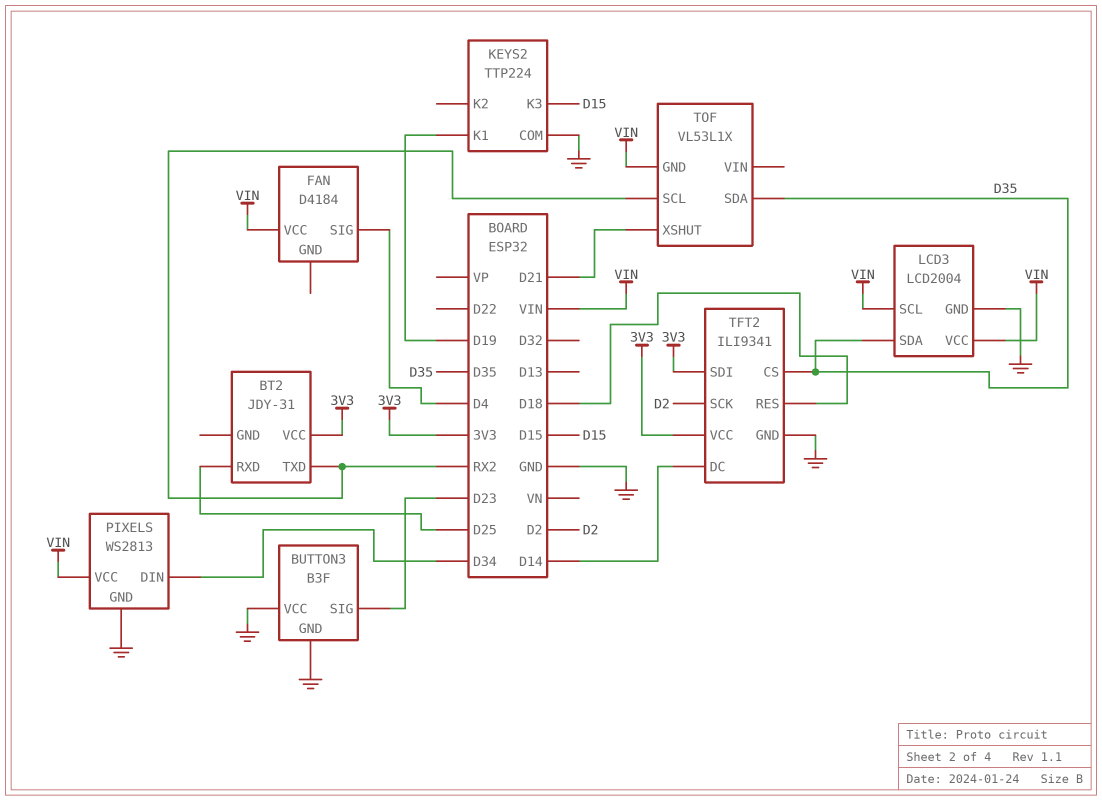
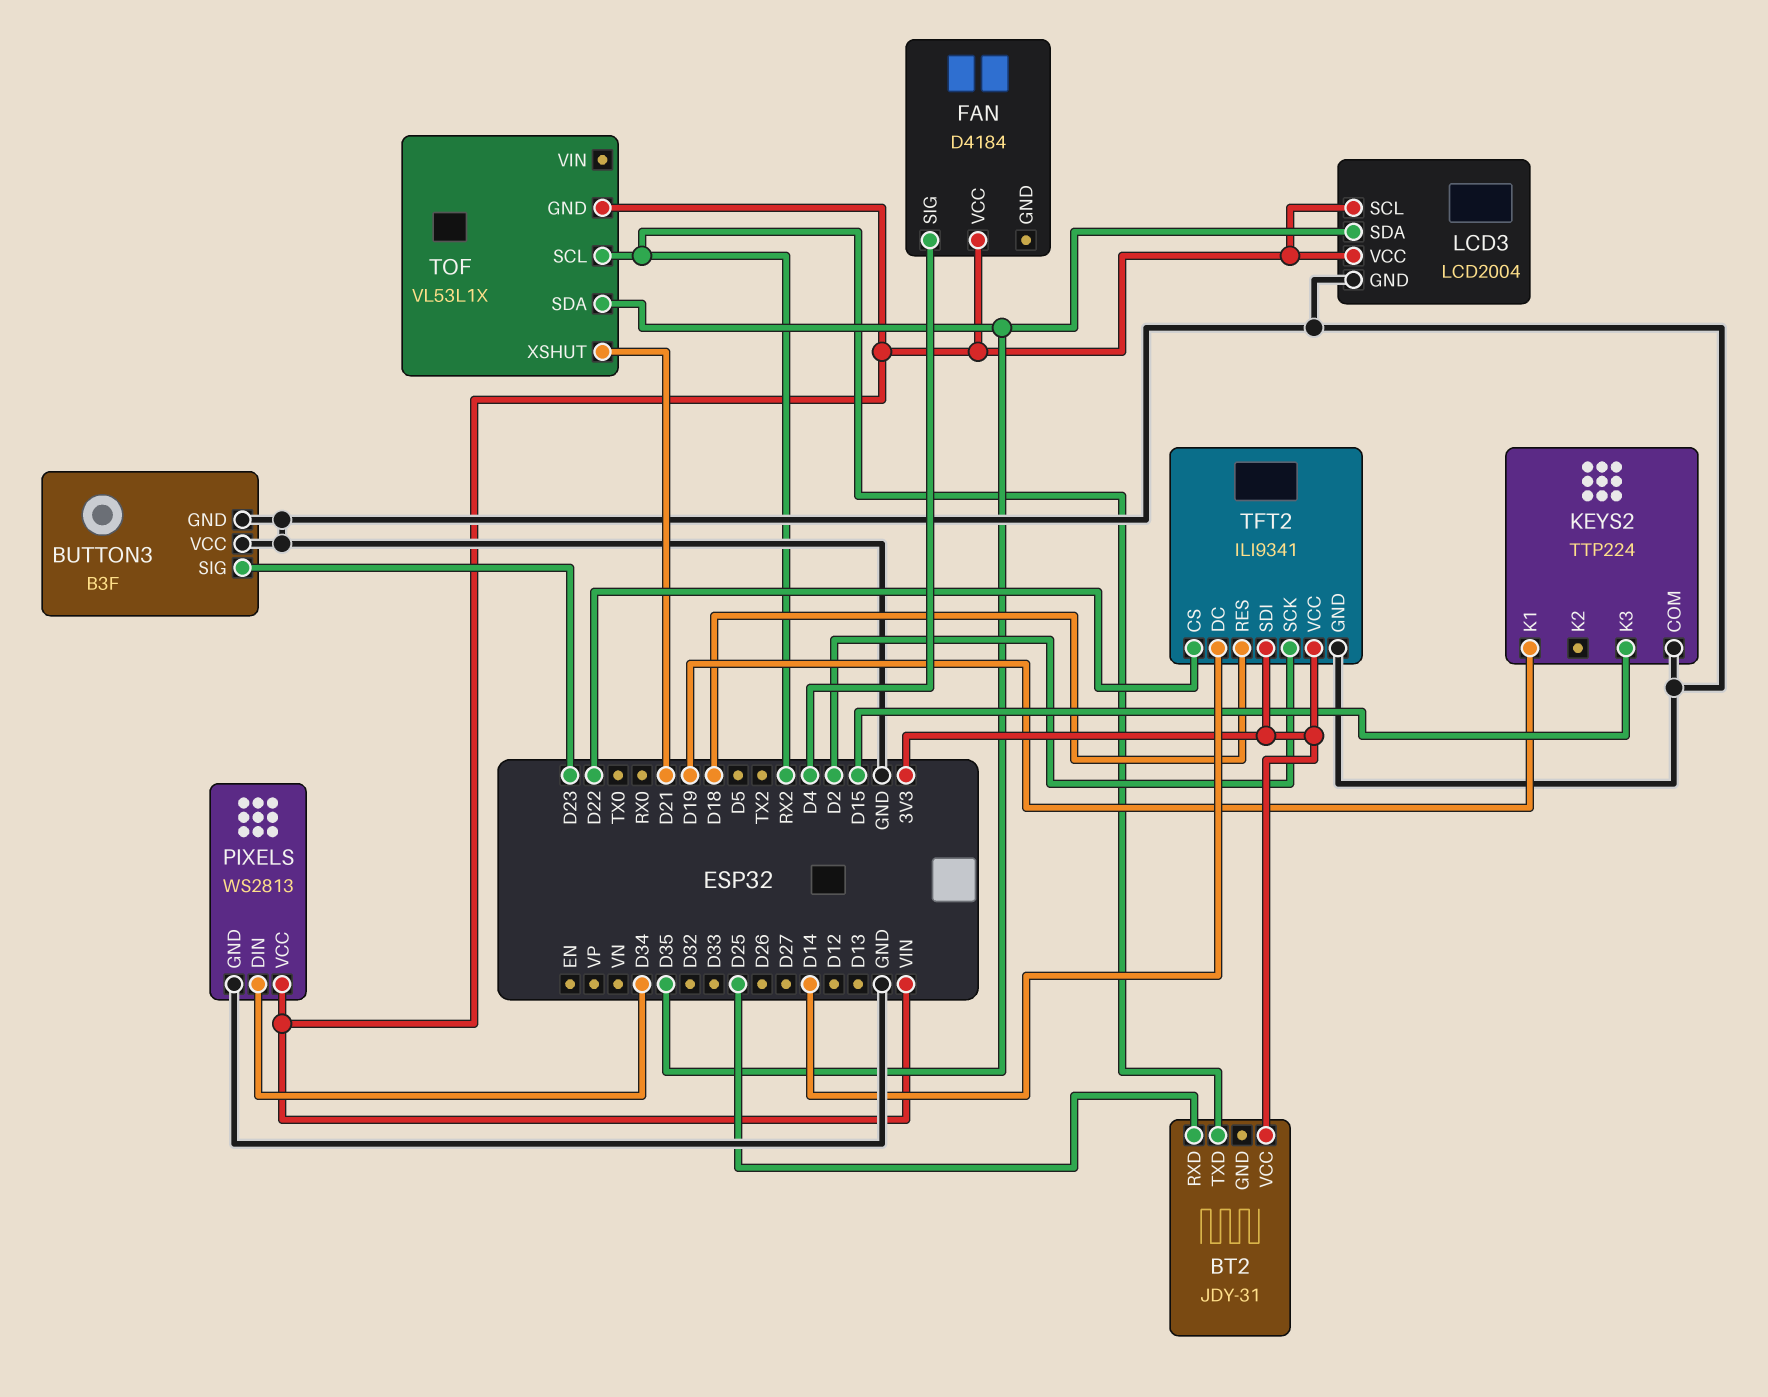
TFT2 pin CS: D35 -> D22

